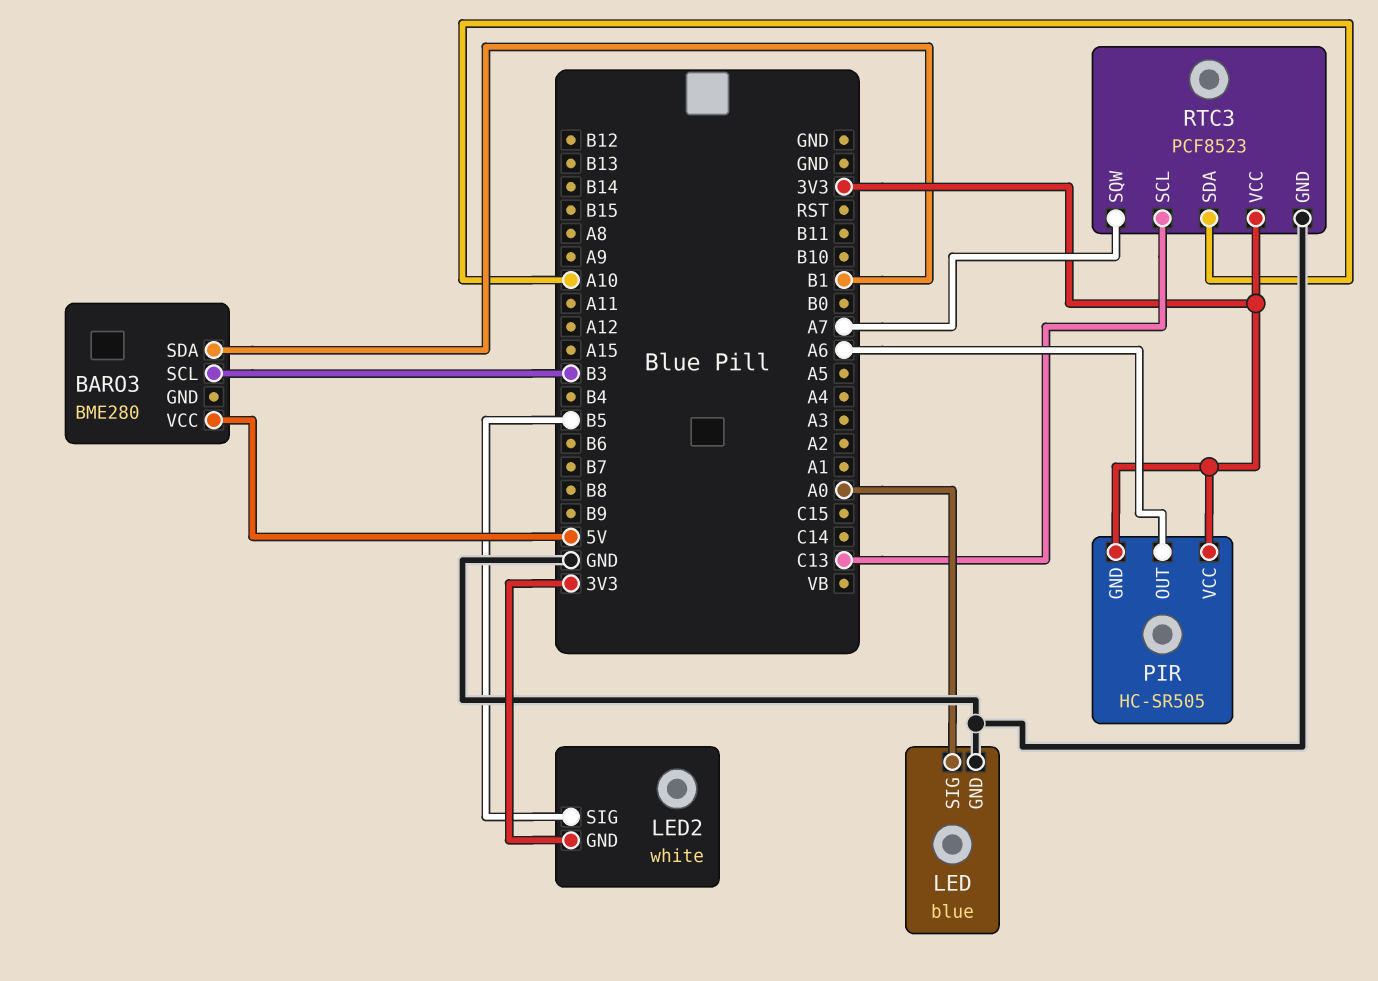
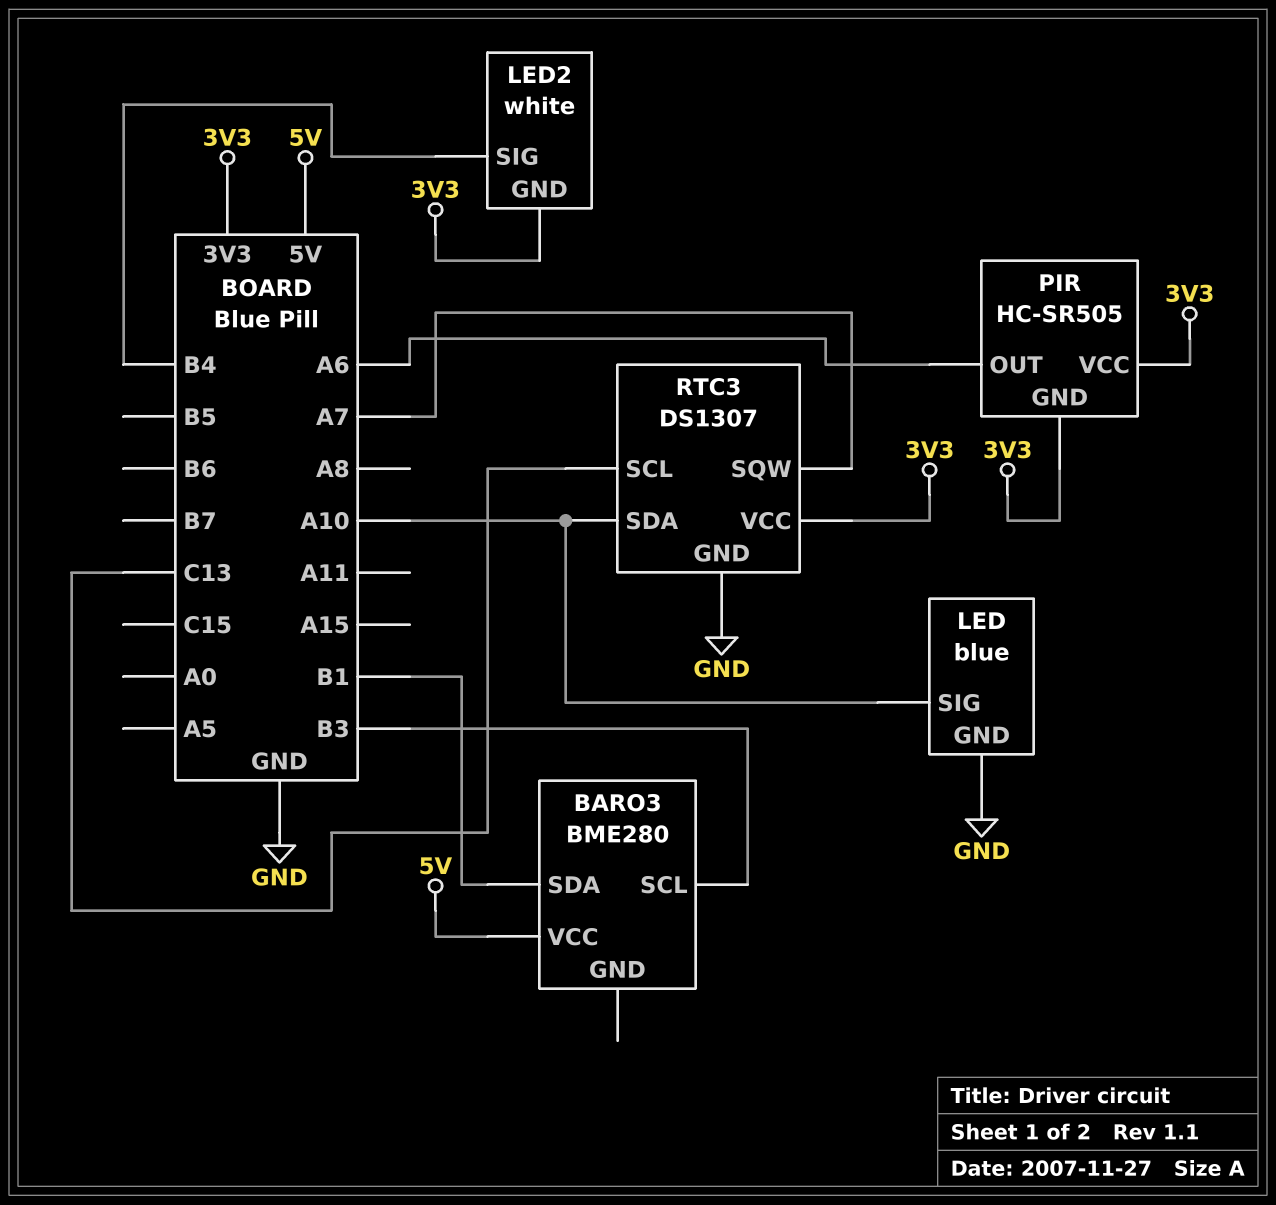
LED pin SIG: A0 -> A10
LED2 pin SIG: B5 -> B4
RTC3: PCF8523 -> DS1307

